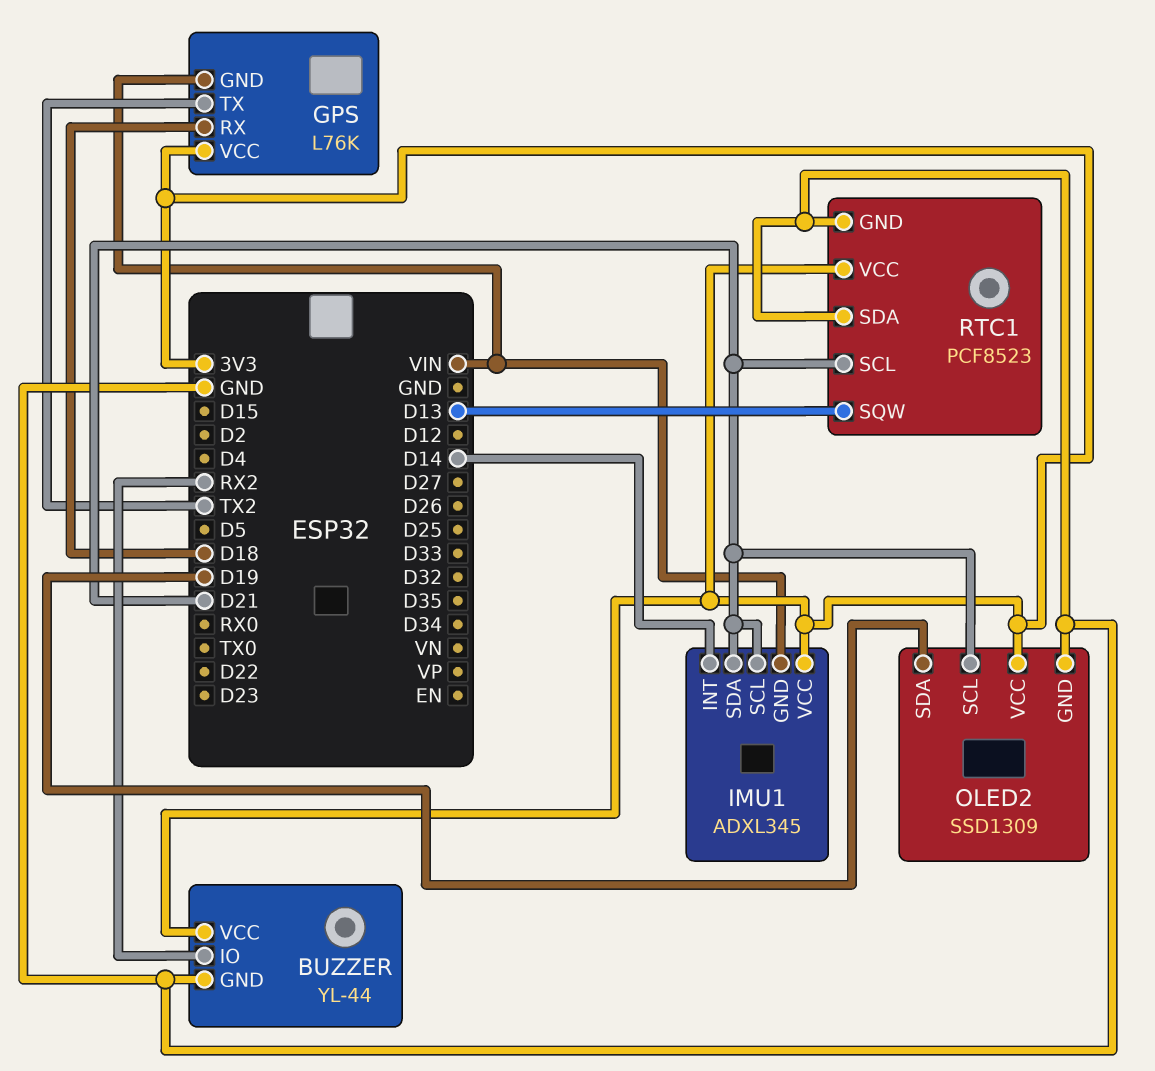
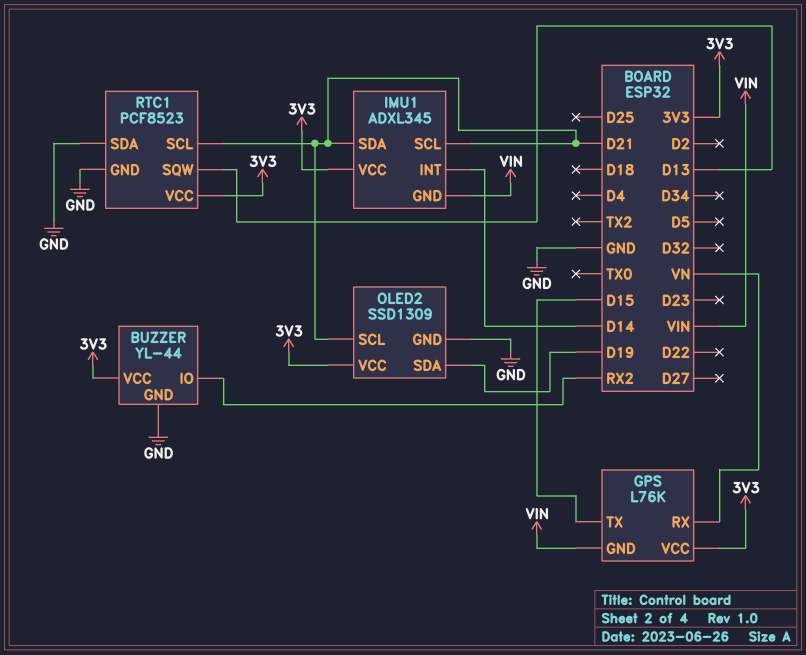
GPS pin RX: D18 -> VN
GPS pin TX: TX2 -> D15

